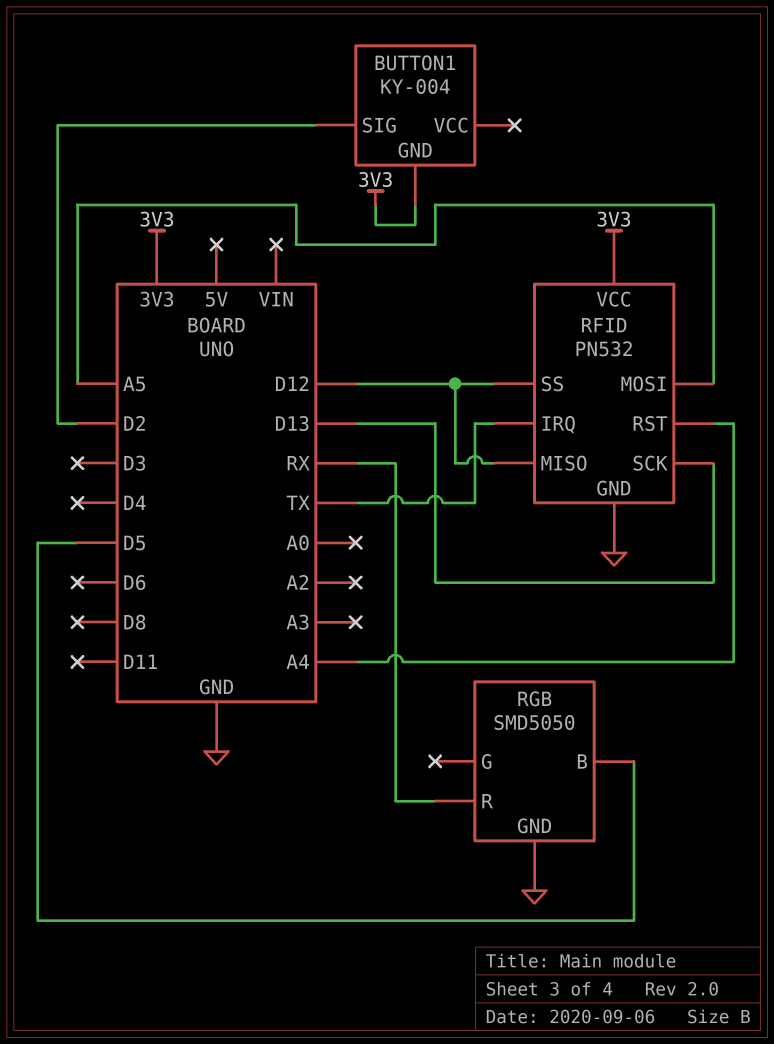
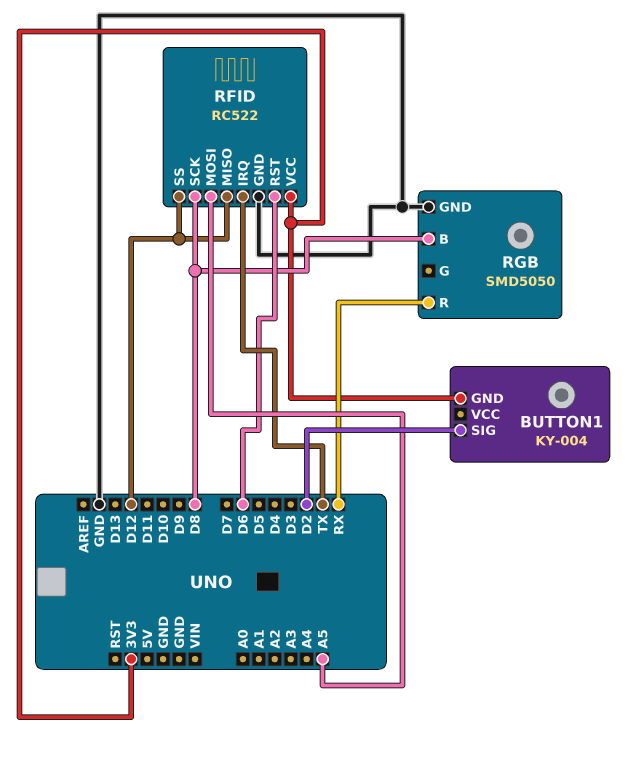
RFID: PN532 -> RC522
RFID pin RST: A4 -> D6
RFID pin SCK: D13 -> D8
RGB pin B: D5 -> D8

